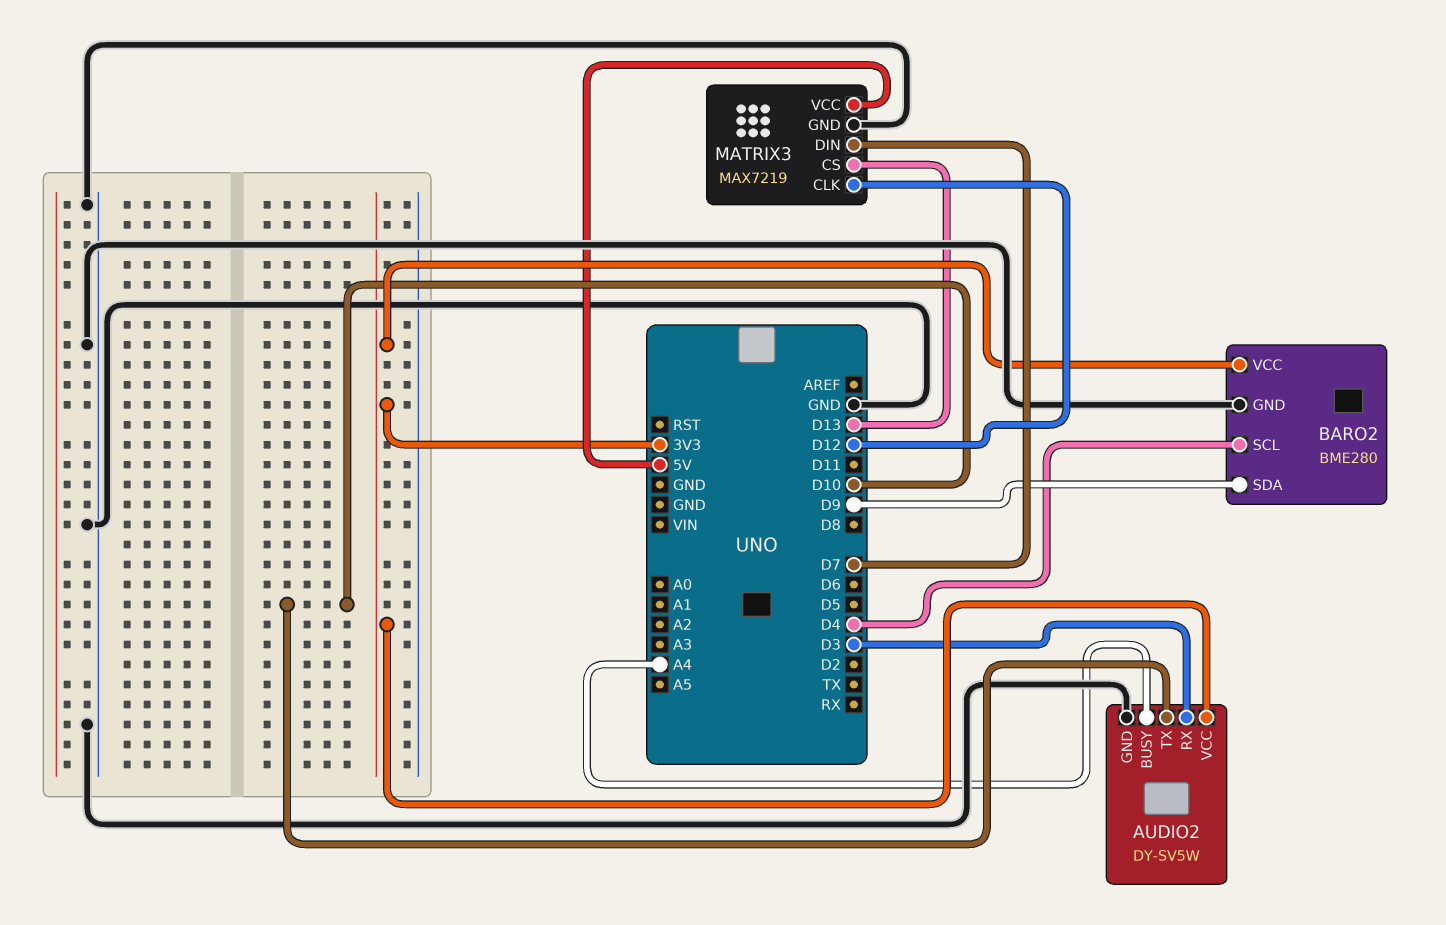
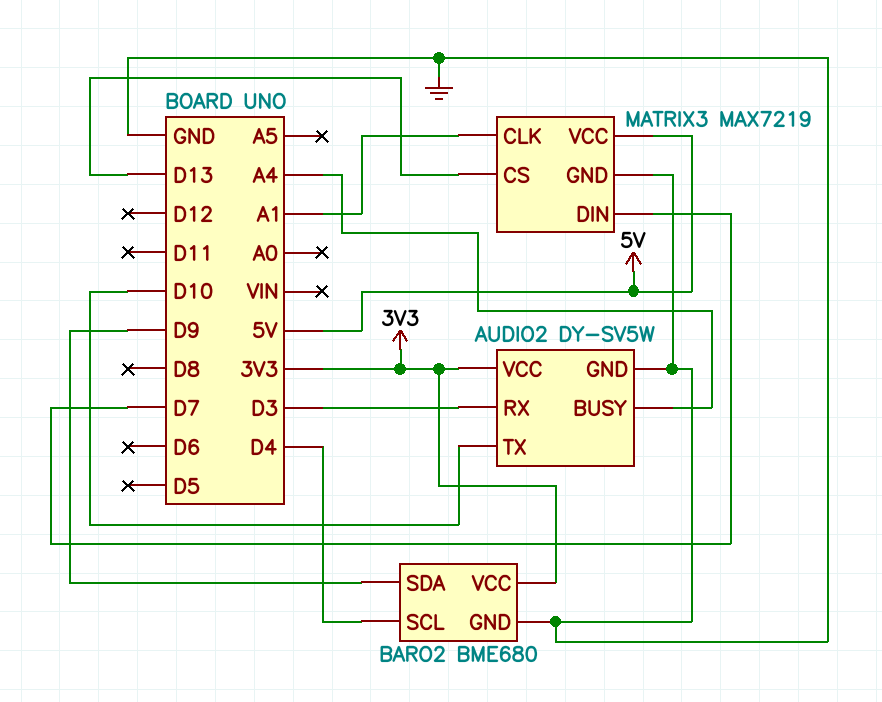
BARO2: BME280 -> BME680
MATRIX3 pin CLK: D12 -> A1

